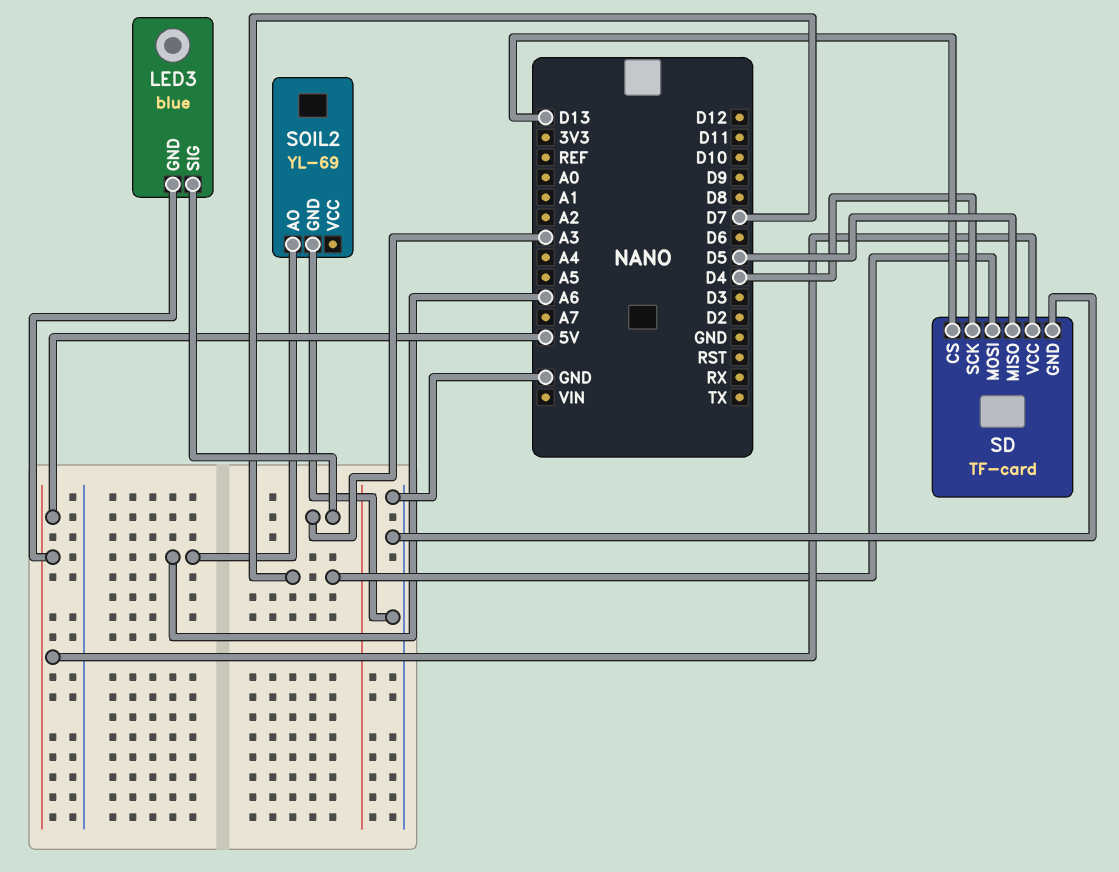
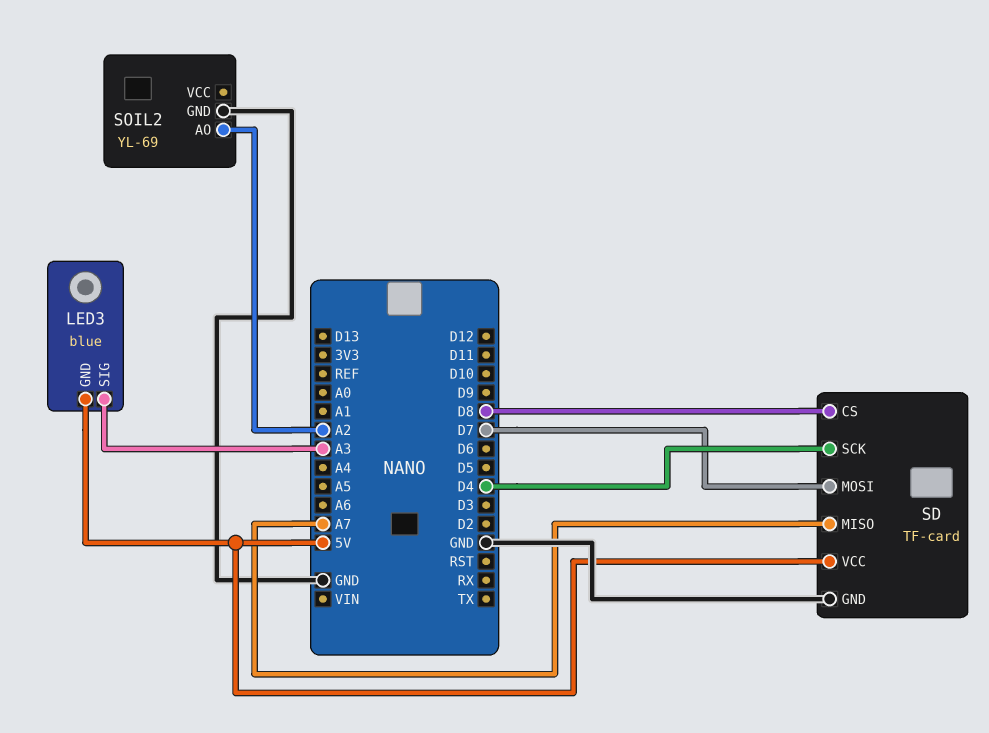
SD pin CS: D13 -> D8
SD pin MISO: D5 -> A7
SOIL2 pin AO: A6 -> A2

